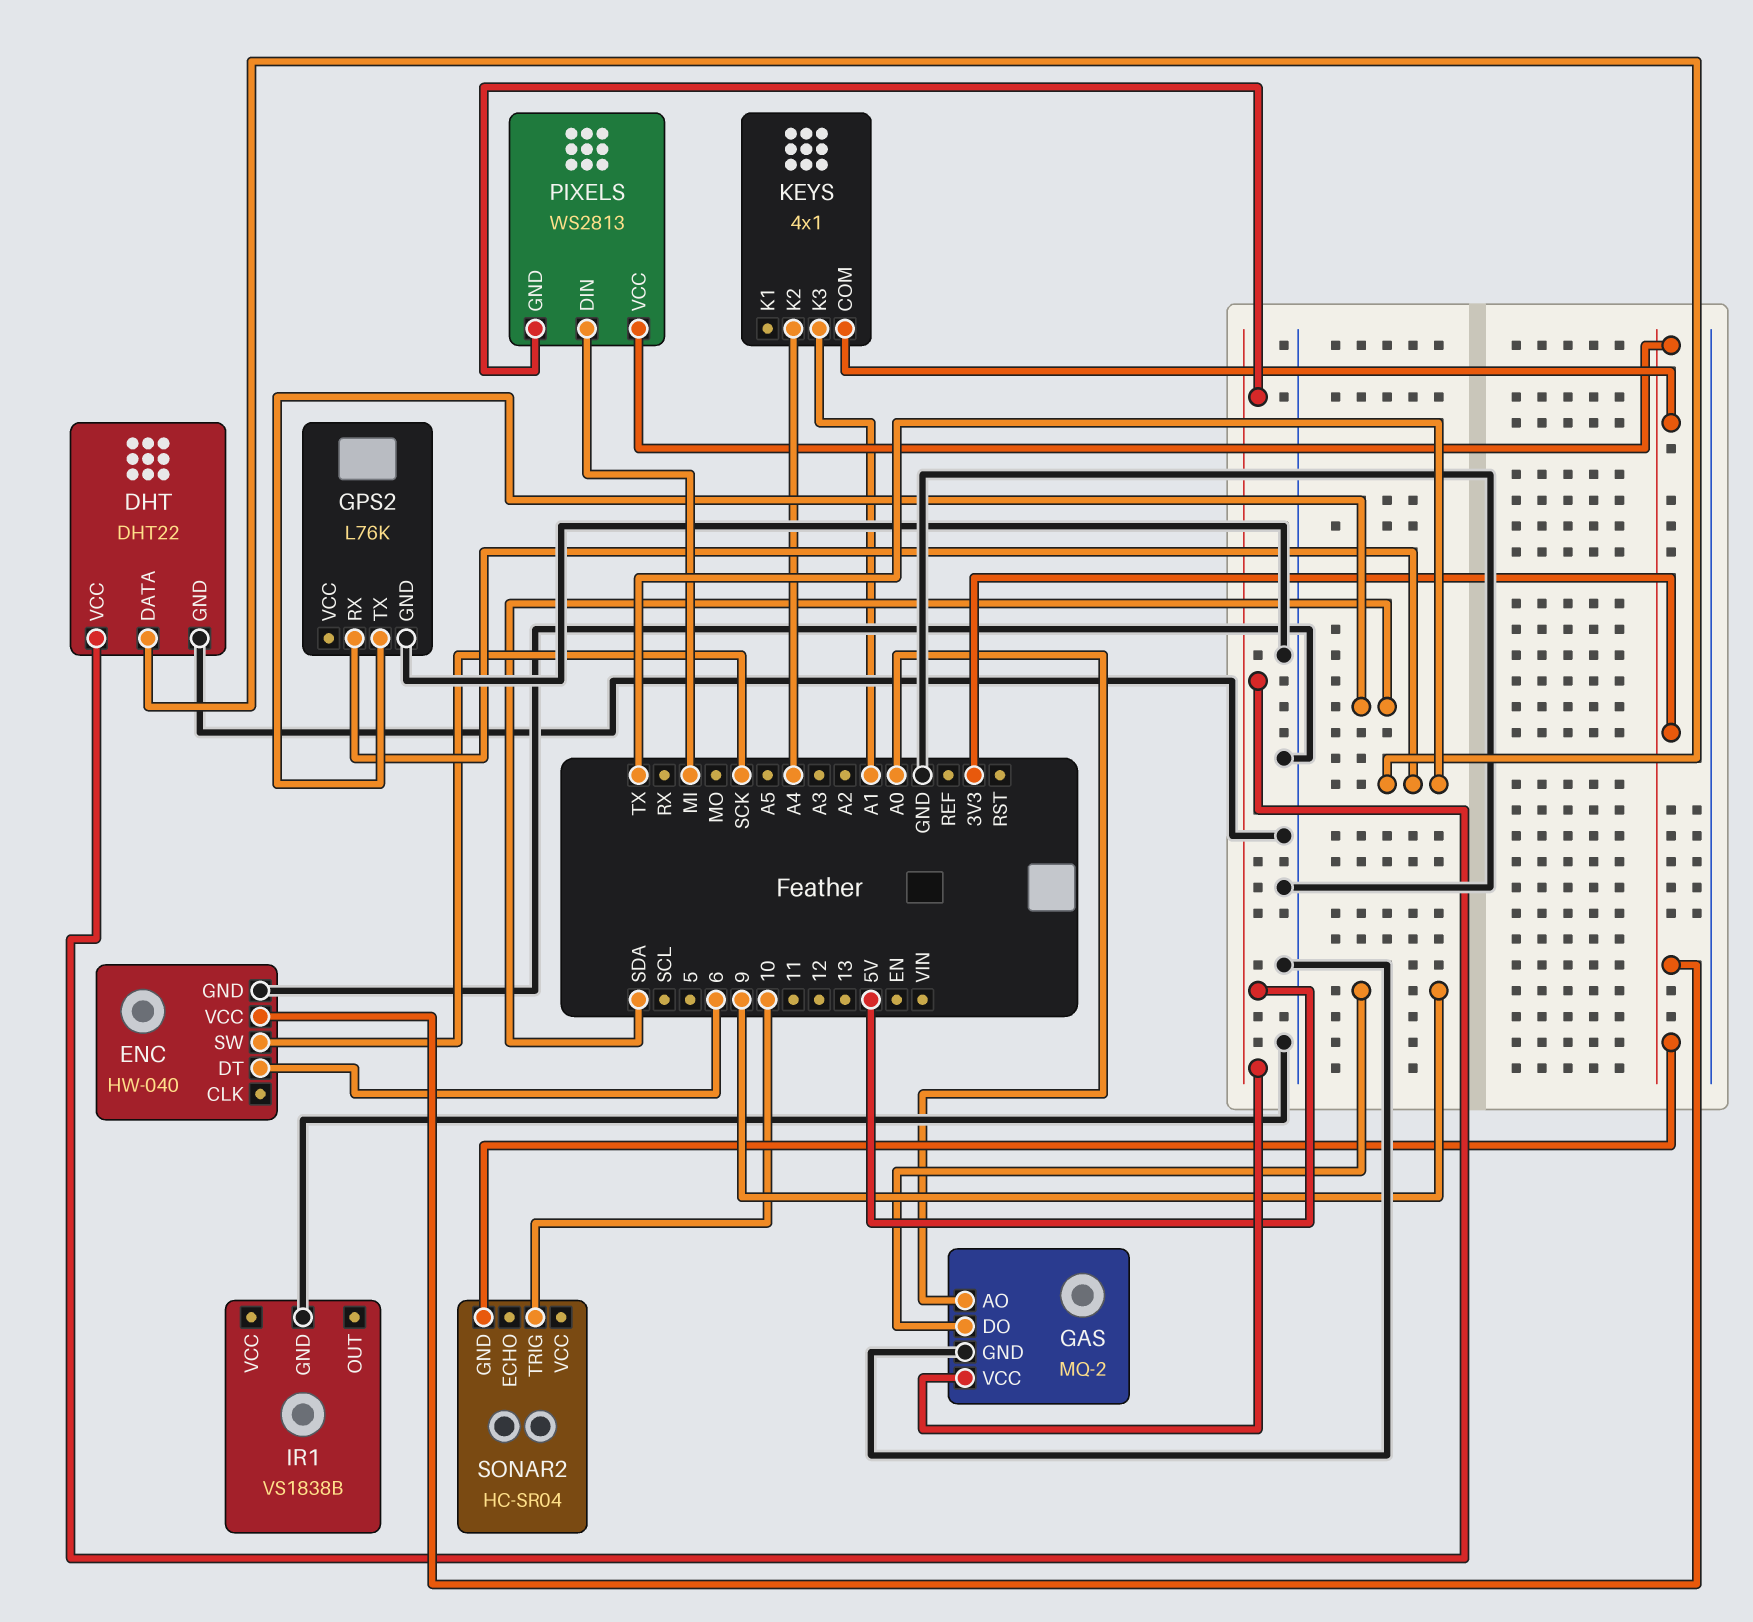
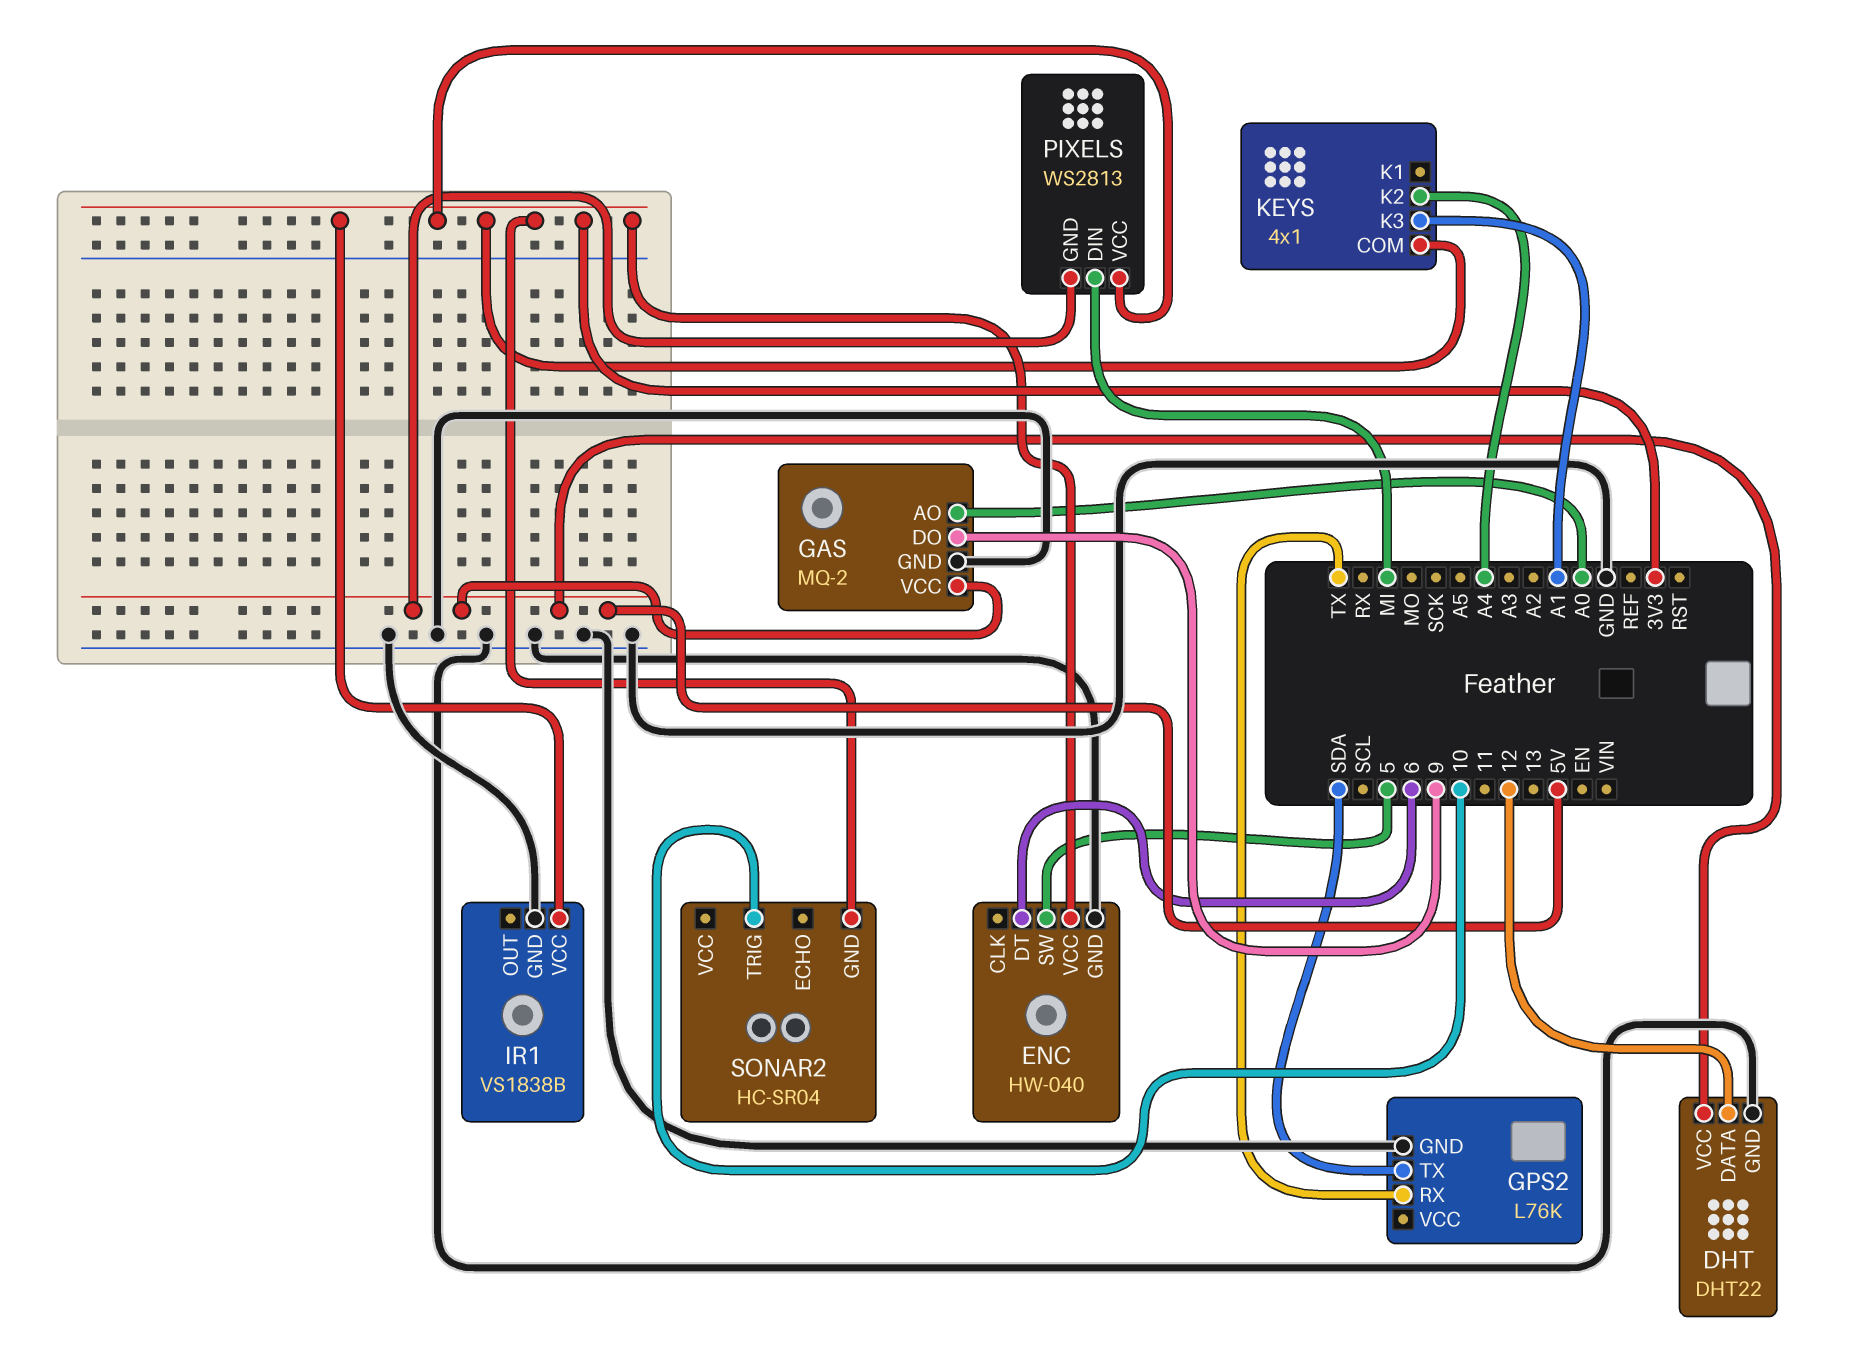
DHT pin DATA: TX -> 12
ENC pin SW: SCK -> 5
IR1 pin VCC: none -> 3V3

